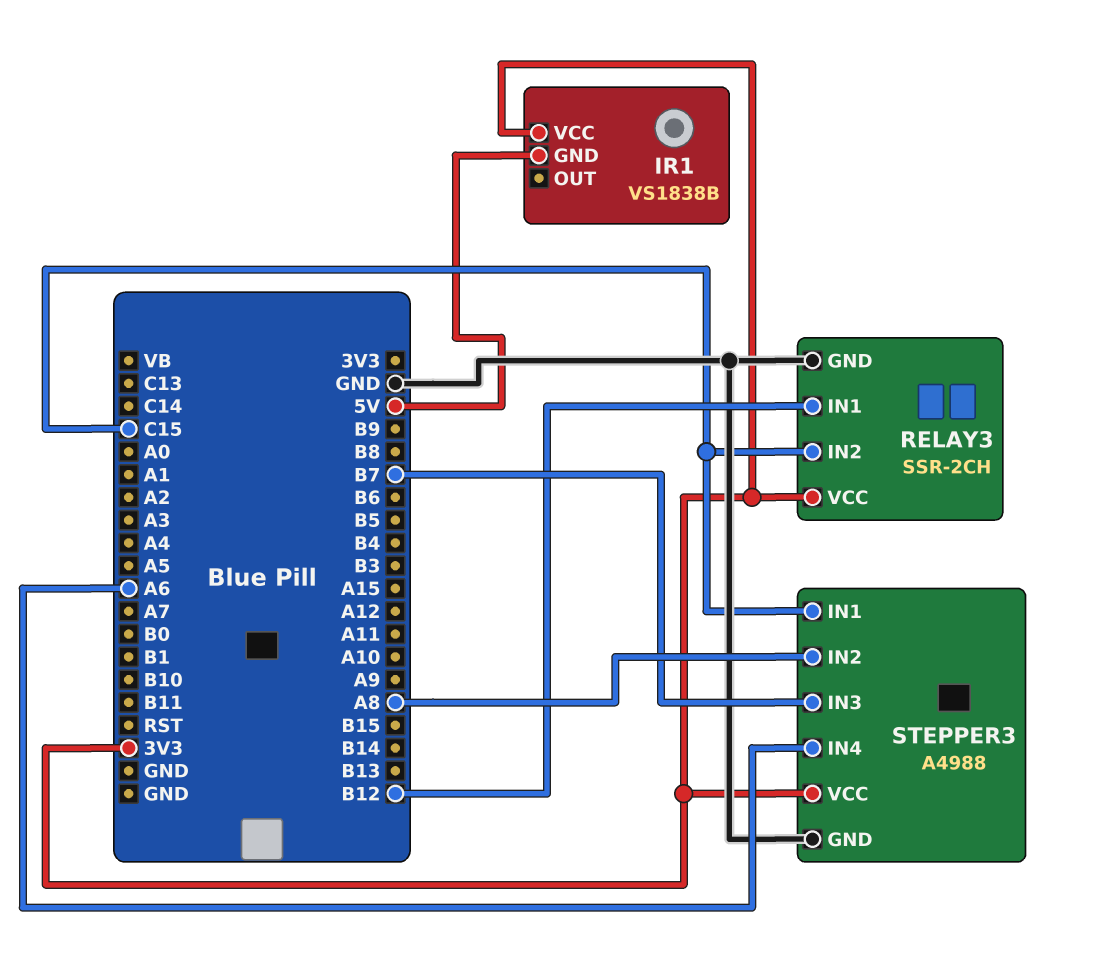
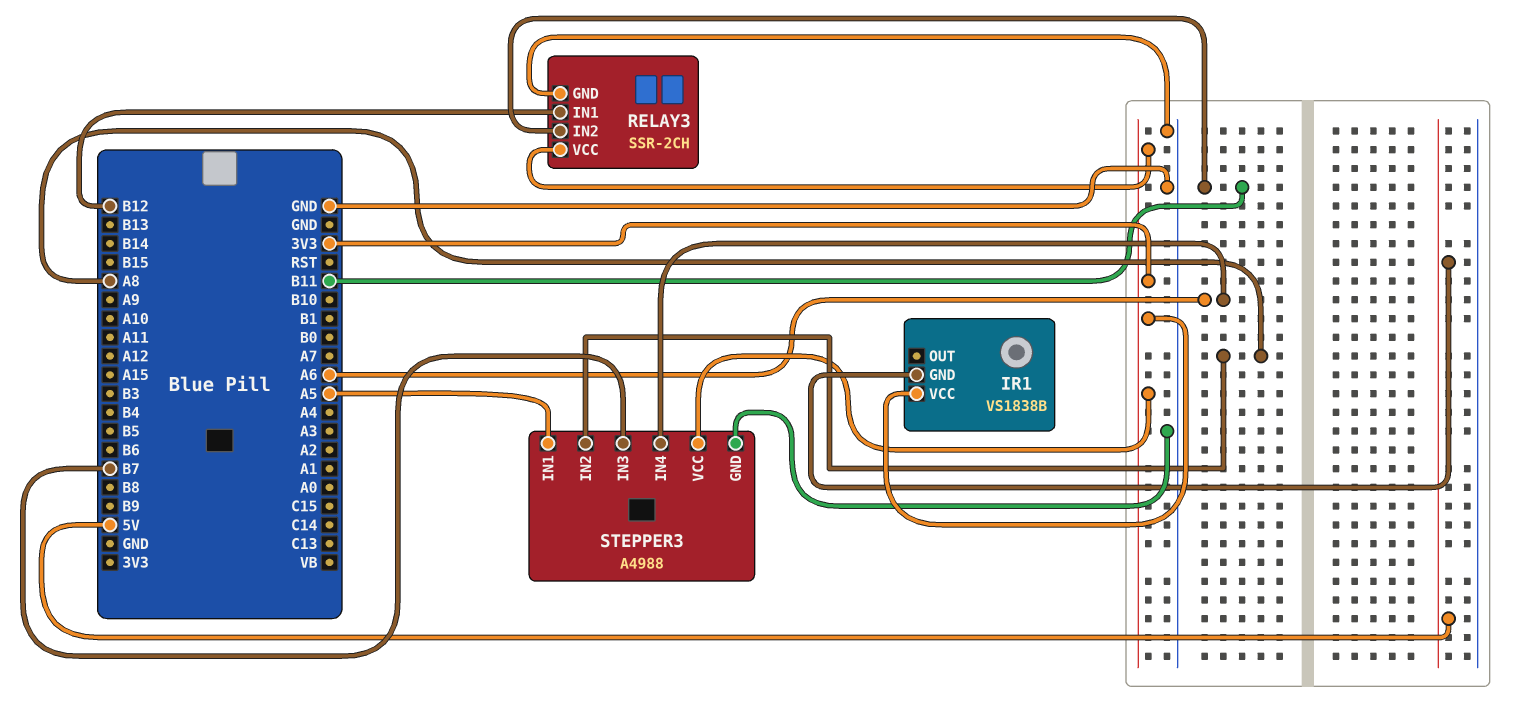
RELAY3 pin IN2: C15 -> B11
STEPPER3 pin IN1: C15 -> A5

